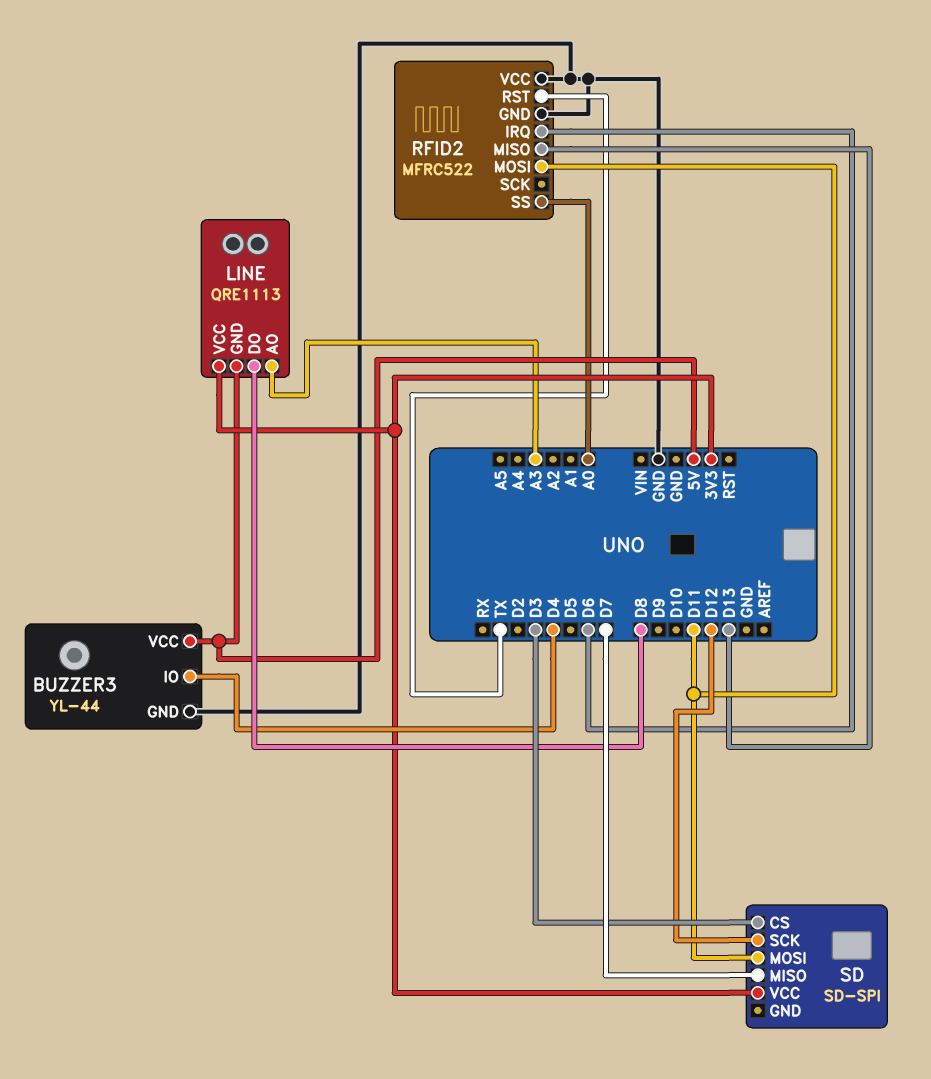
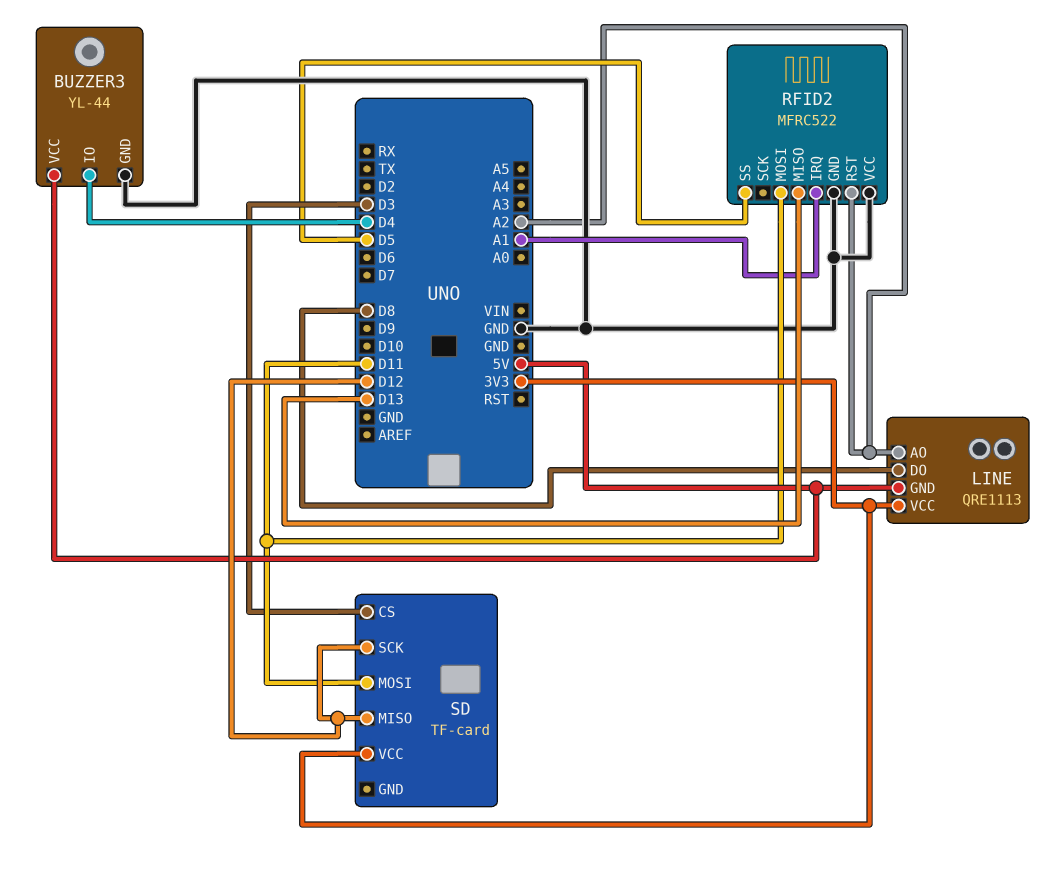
LINE pin AO: A3 -> A2
RFID2 pin IRQ: D6 -> A1
RFID2 pin RST: TX -> A2
RFID2 pin SS: A0 -> D5
SD: SD-SPI -> TF-card
SD pin MISO: D7 -> D12

